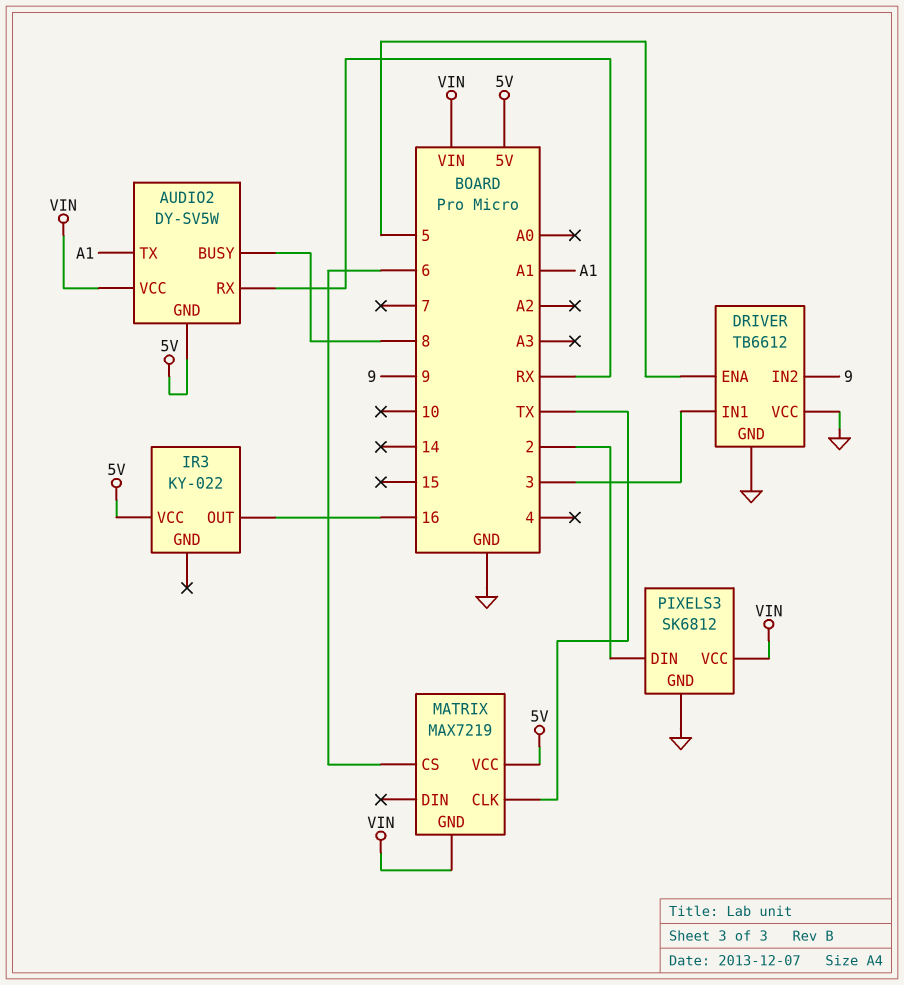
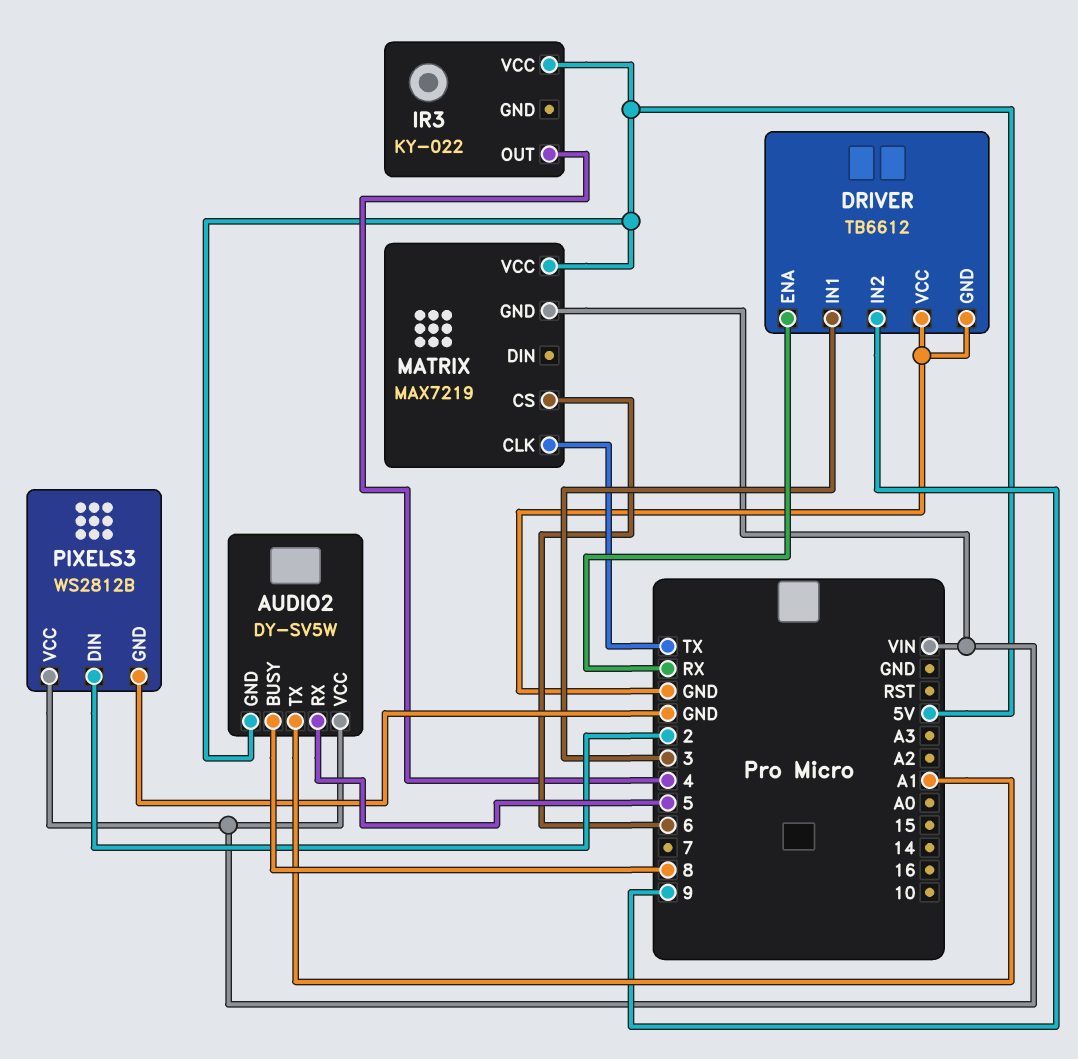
AUDIO2 pin RX: RX -> 5
DRIVER pin ENA: 5 -> RX
IR3 pin OUT: 16 -> 4
PIXELS3: SK6812 -> WS2812B

